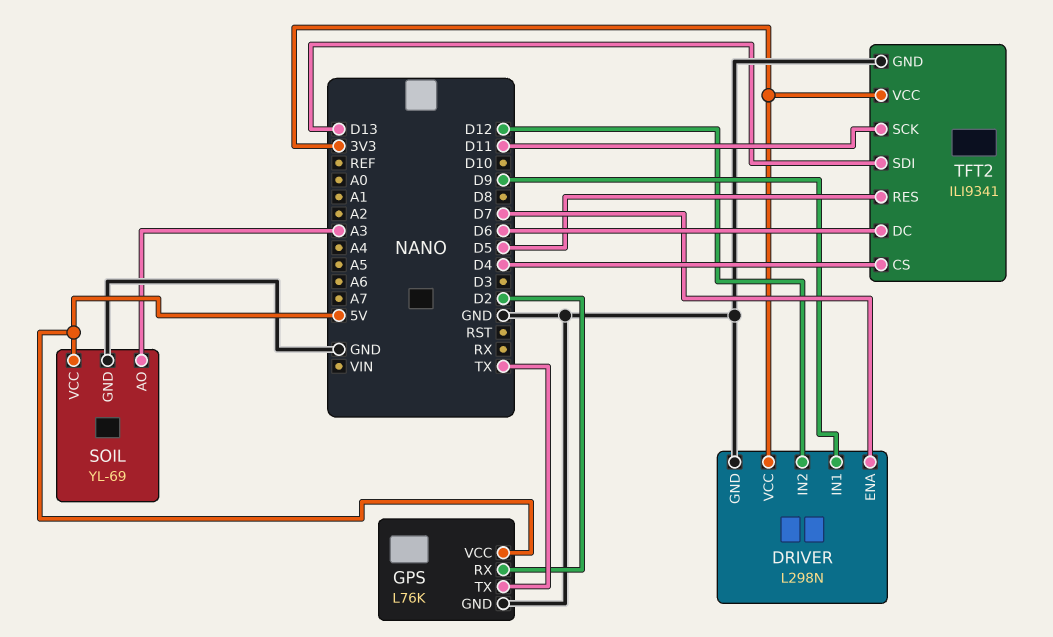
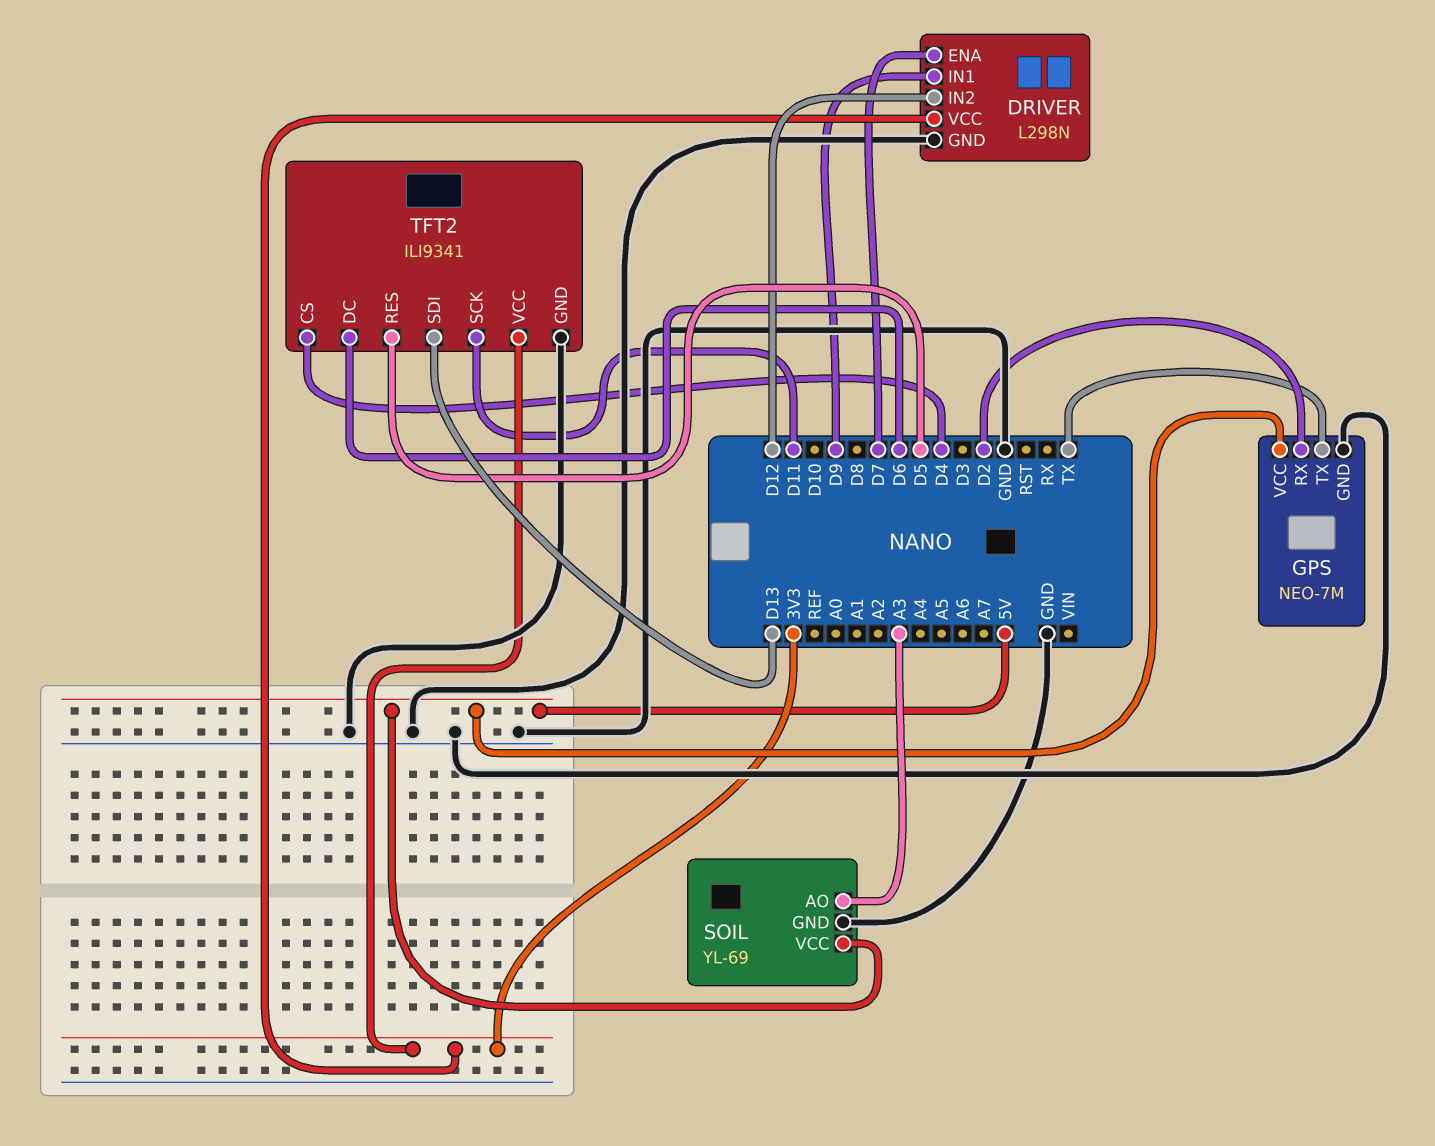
GPS: L76K -> NEO-7M

